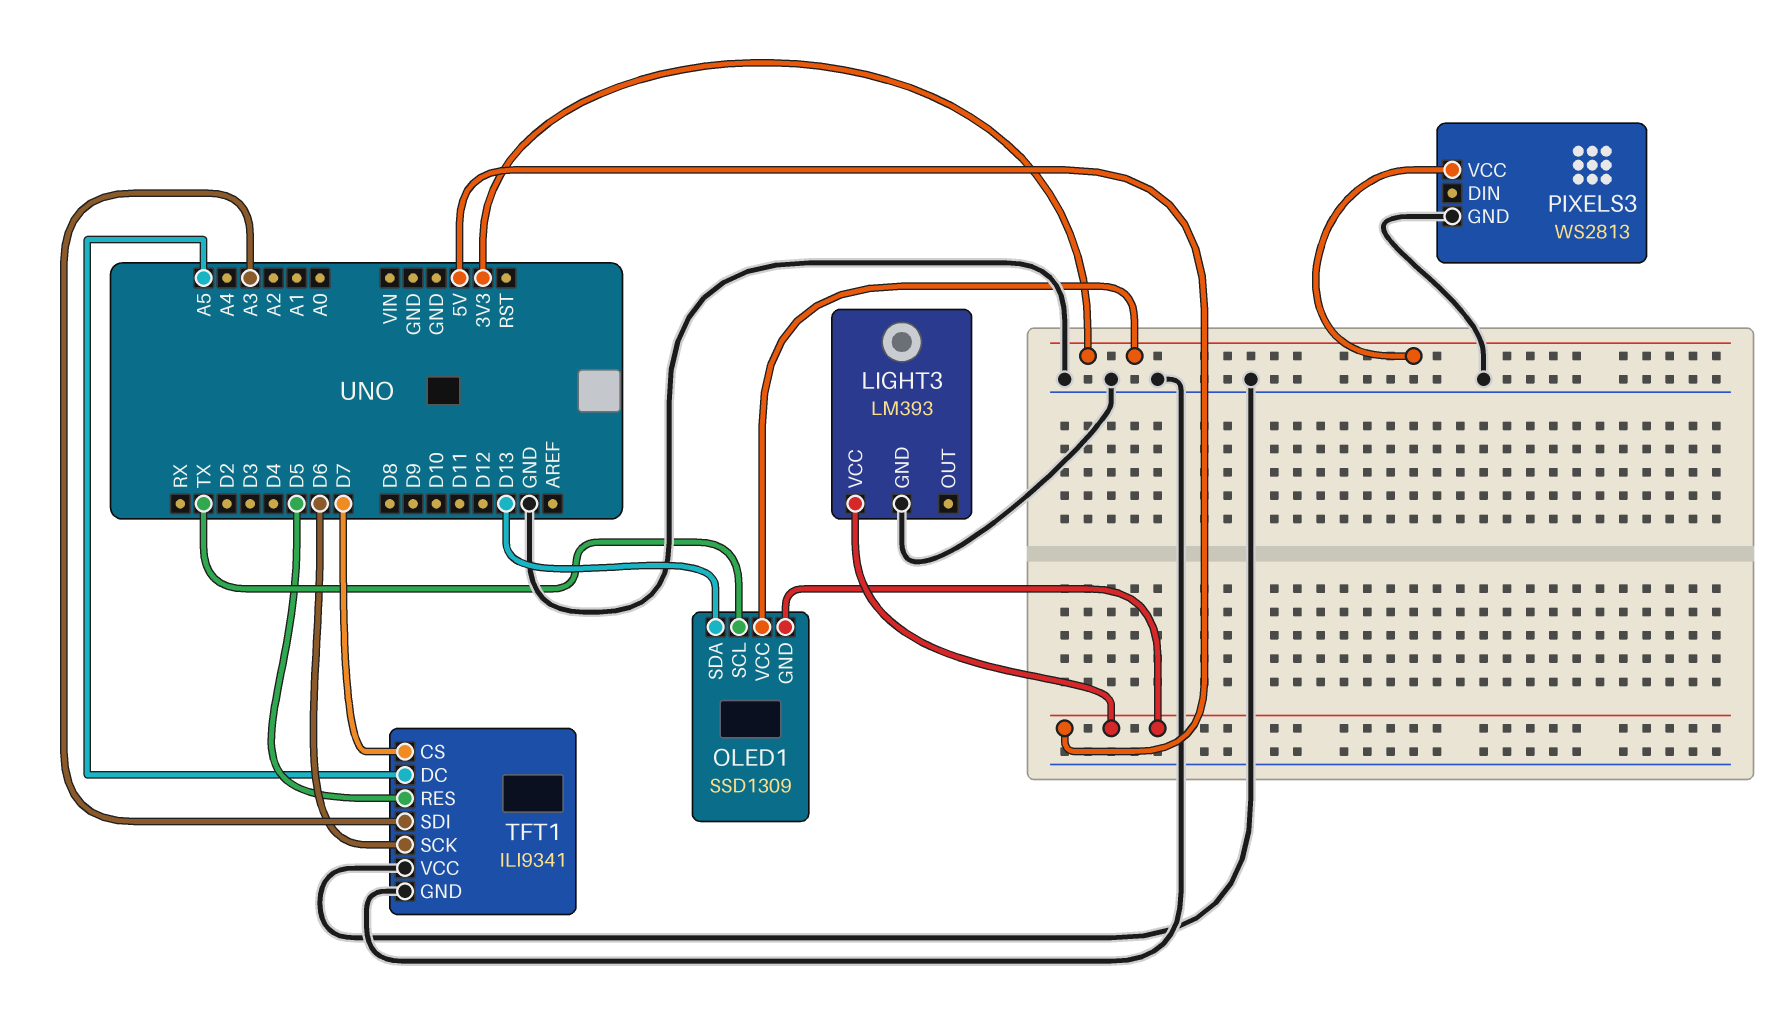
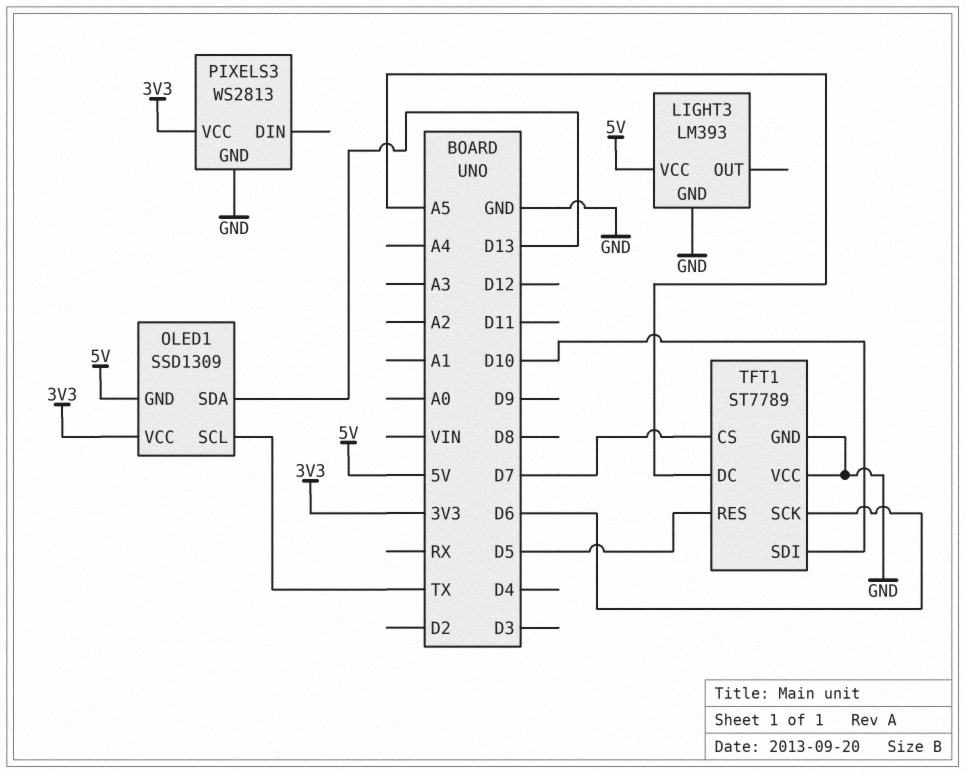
TFT1: ILI9341 -> ST7789
TFT1 pin SDI: A3 -> D10

